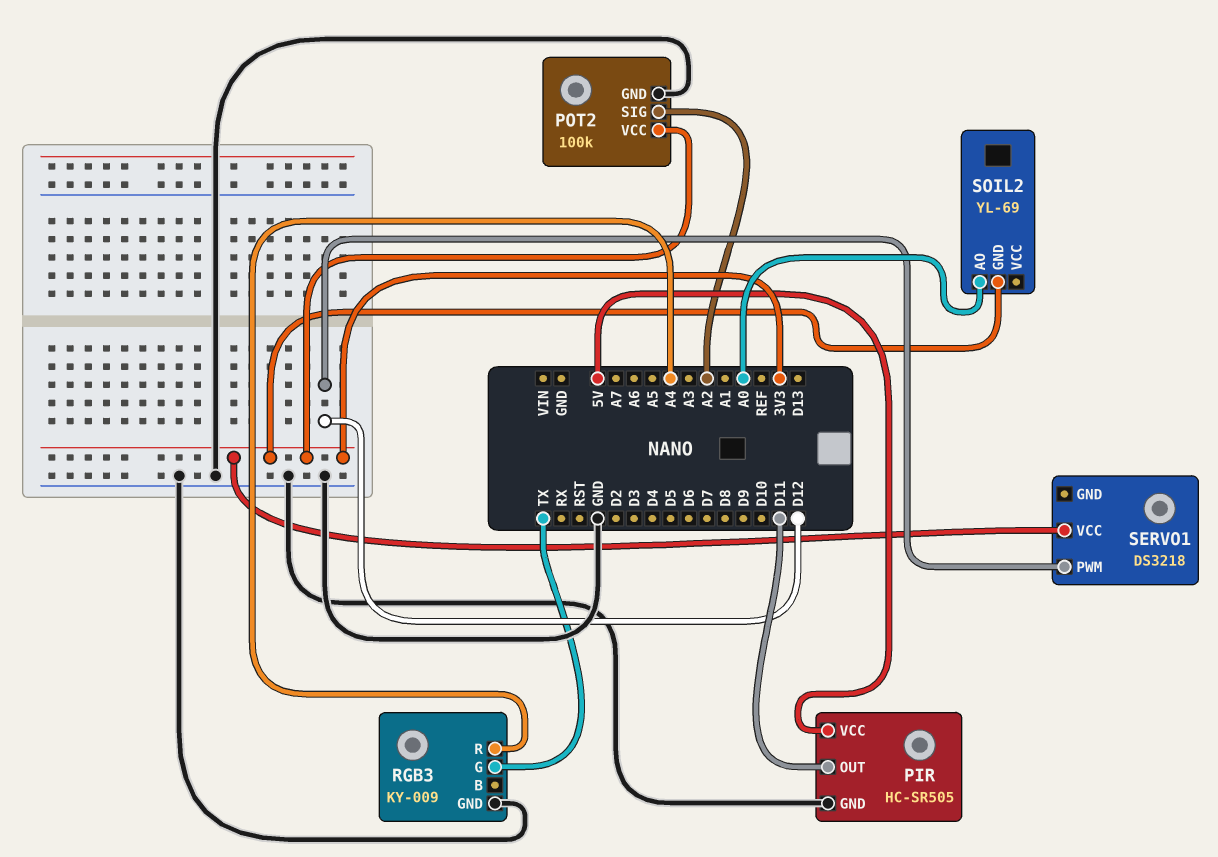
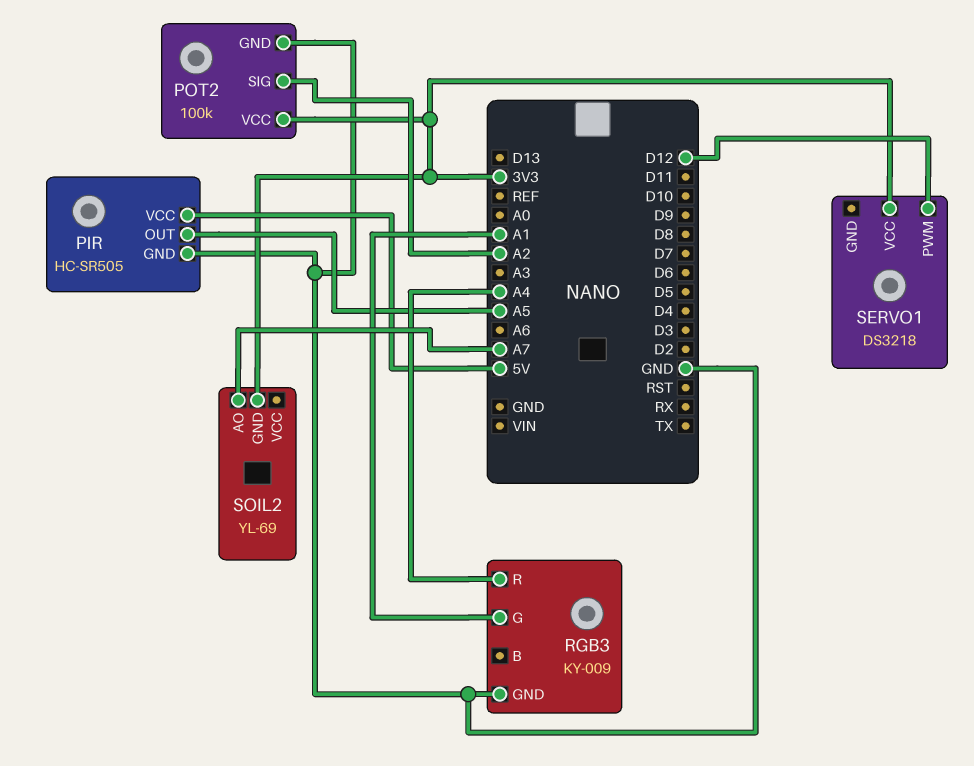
PIR pin OUT: D11 -> A5
RGB3 pin G: TX -> A1
SOIL2 pin AO: A0 -> A7

